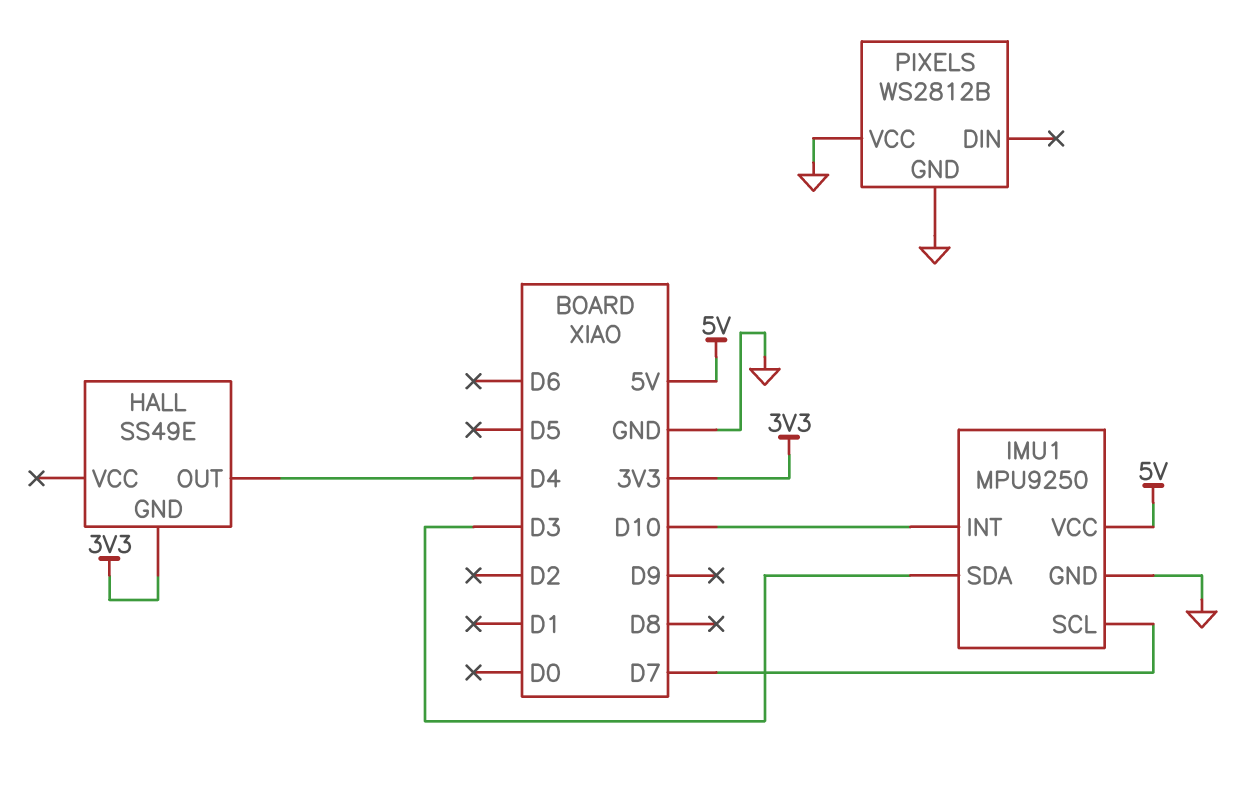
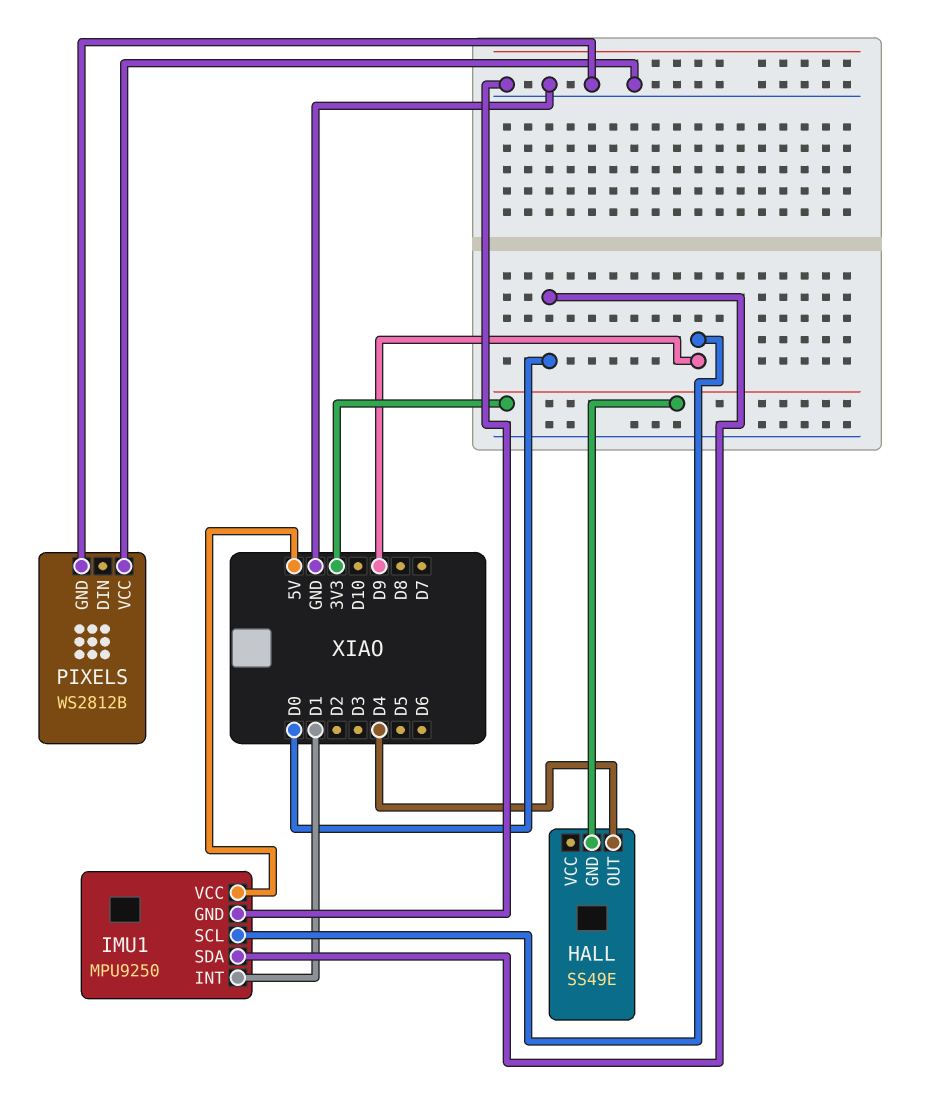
IMU1 pin INT: D10 -> D1
IMU1 pin SCL: D7 -> D9
IMU1 pin SDA: D3 -> D0

